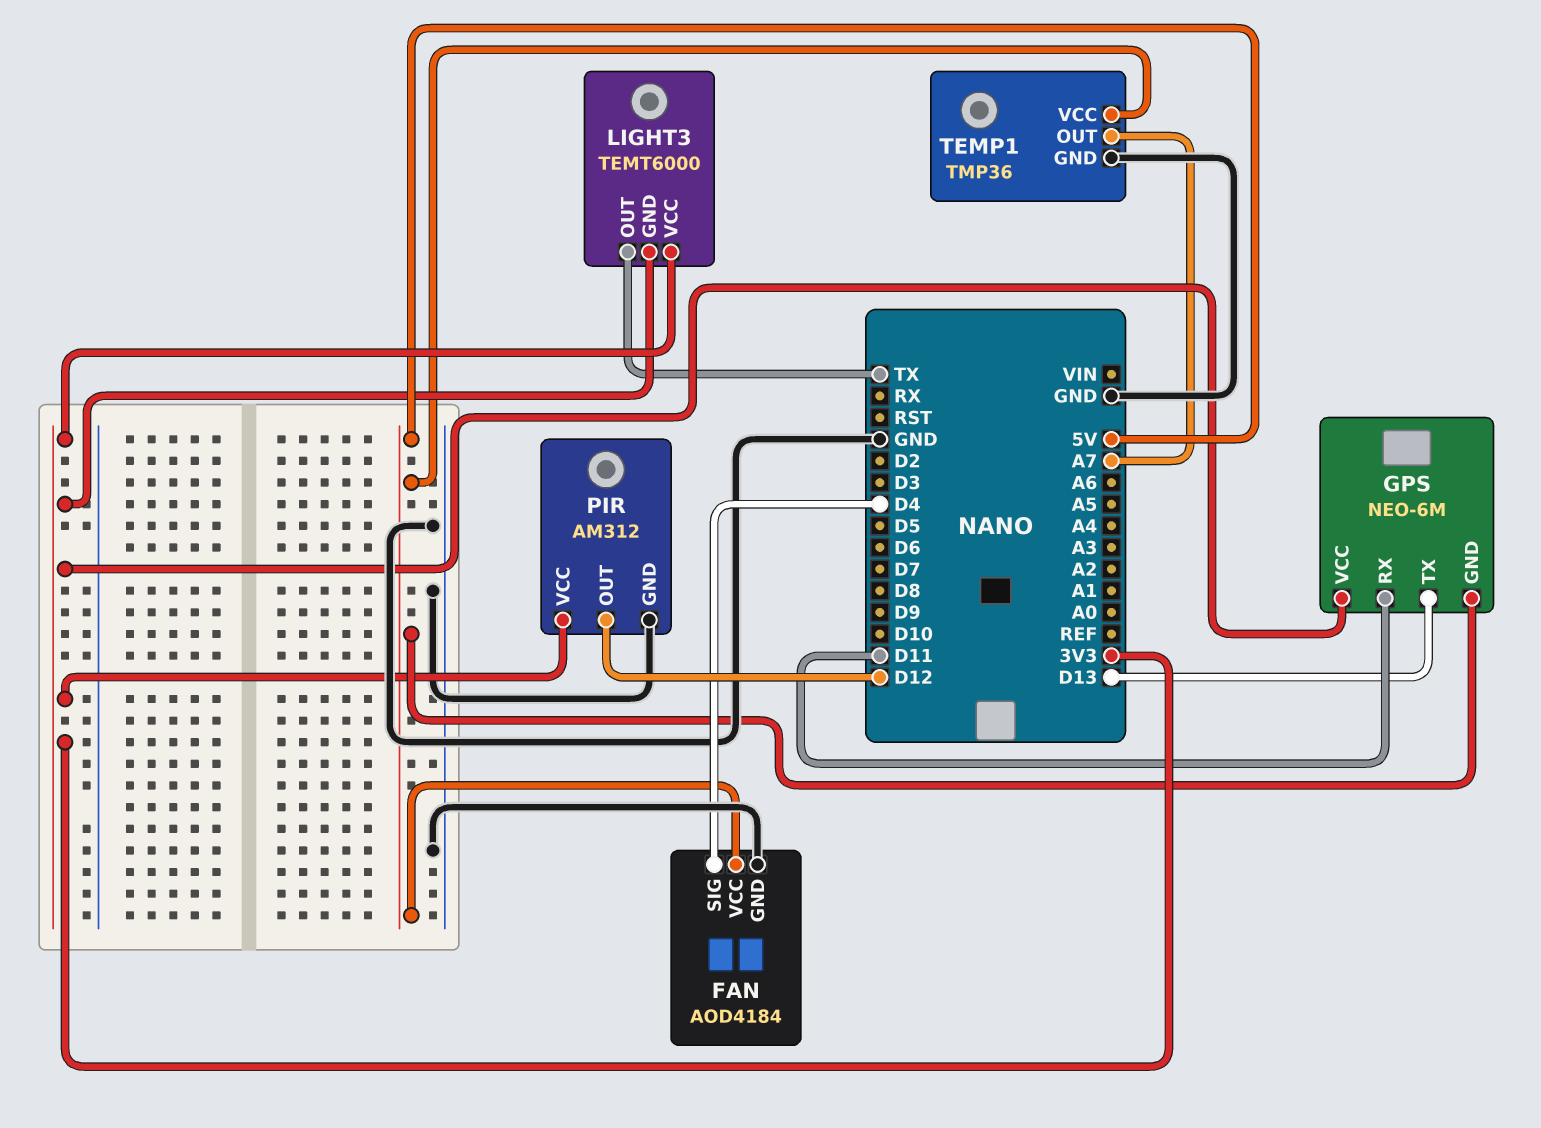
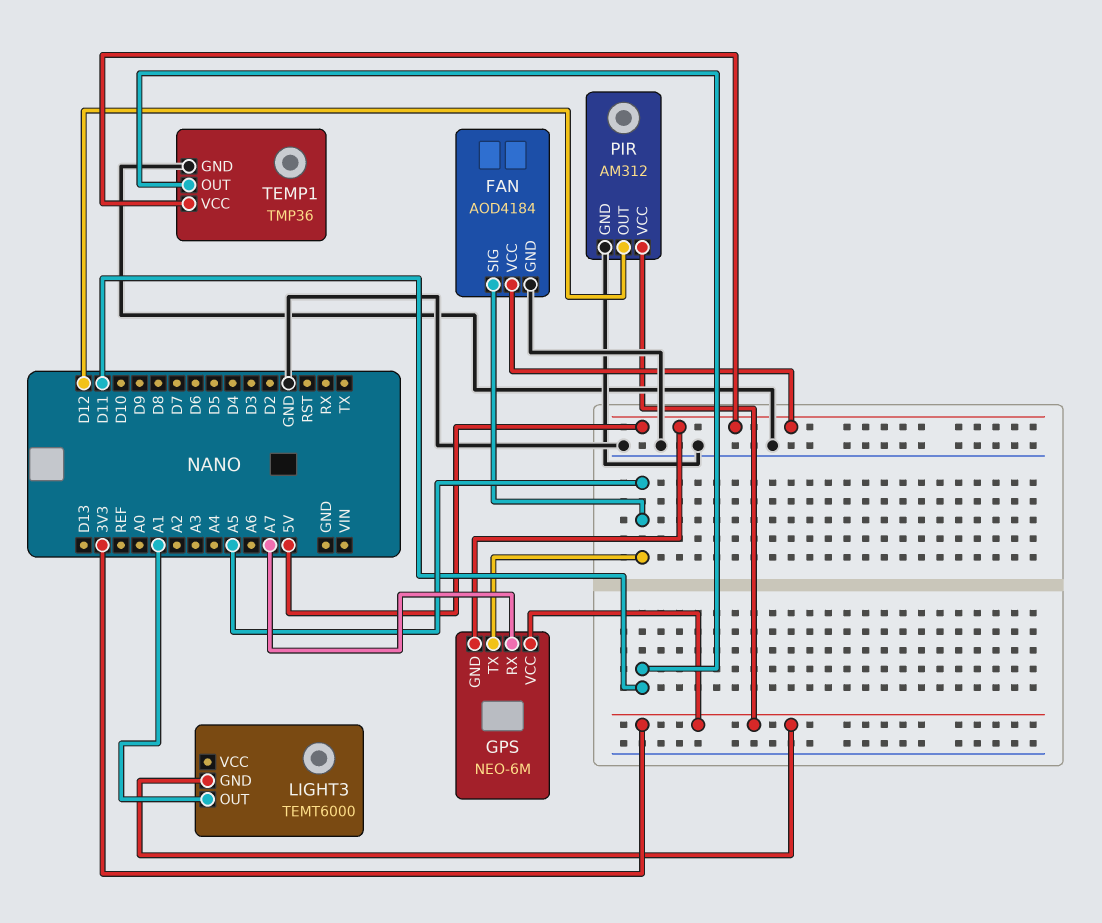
FAN pin SIG: D4 -> A5
GPS pin RX: D11 -> A7
GPS pin TX: D13 -> A5
LIGHT3 pin OUT: TX -> A1
LIGHT3 pin VCC: 3V3 -> none
TEMP1 pin OUT: A7 -> D11

